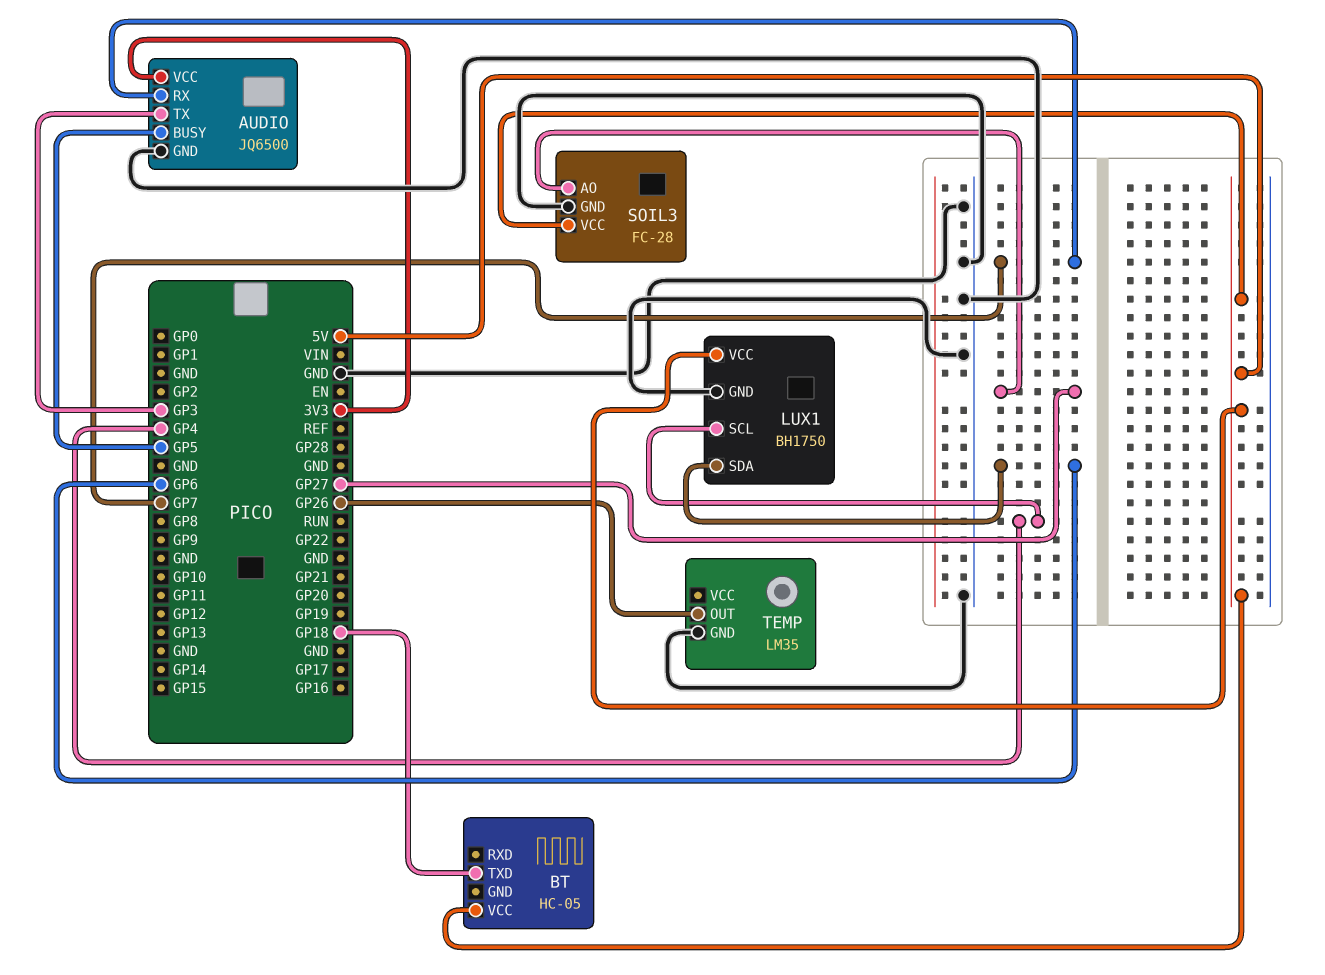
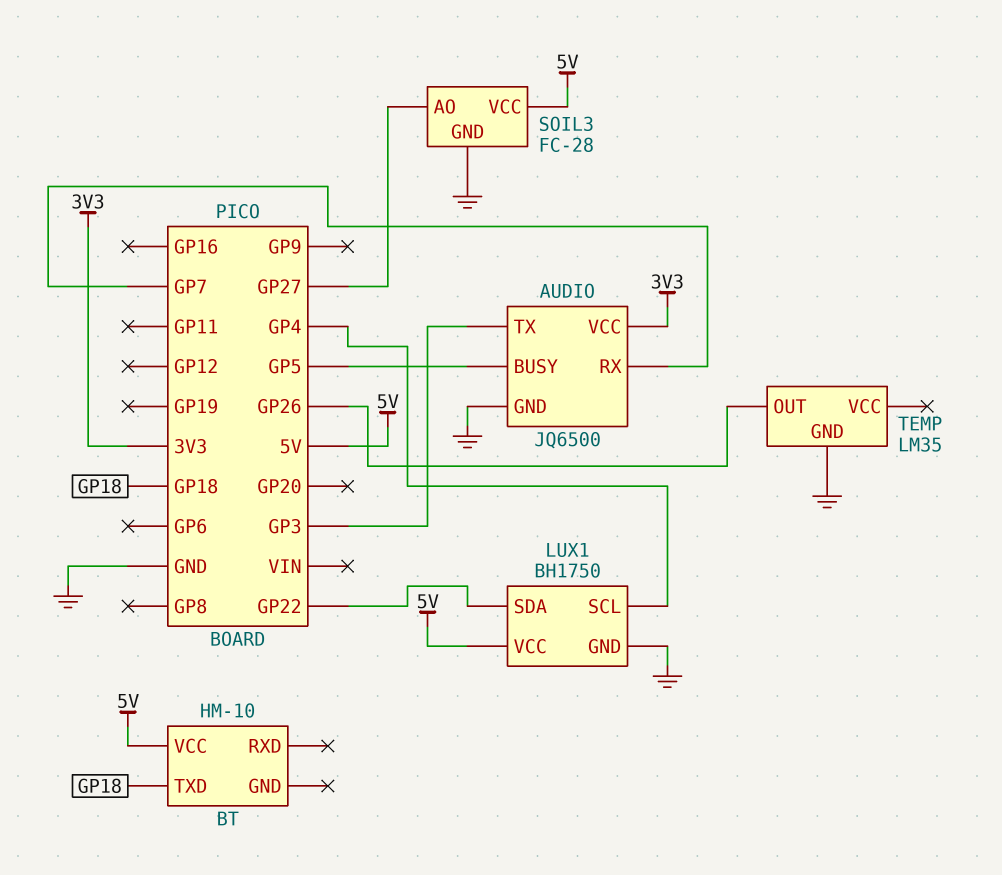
BT: HC-05 -> HM-10
LUX1 pin SDA: GP6 -> GP22

